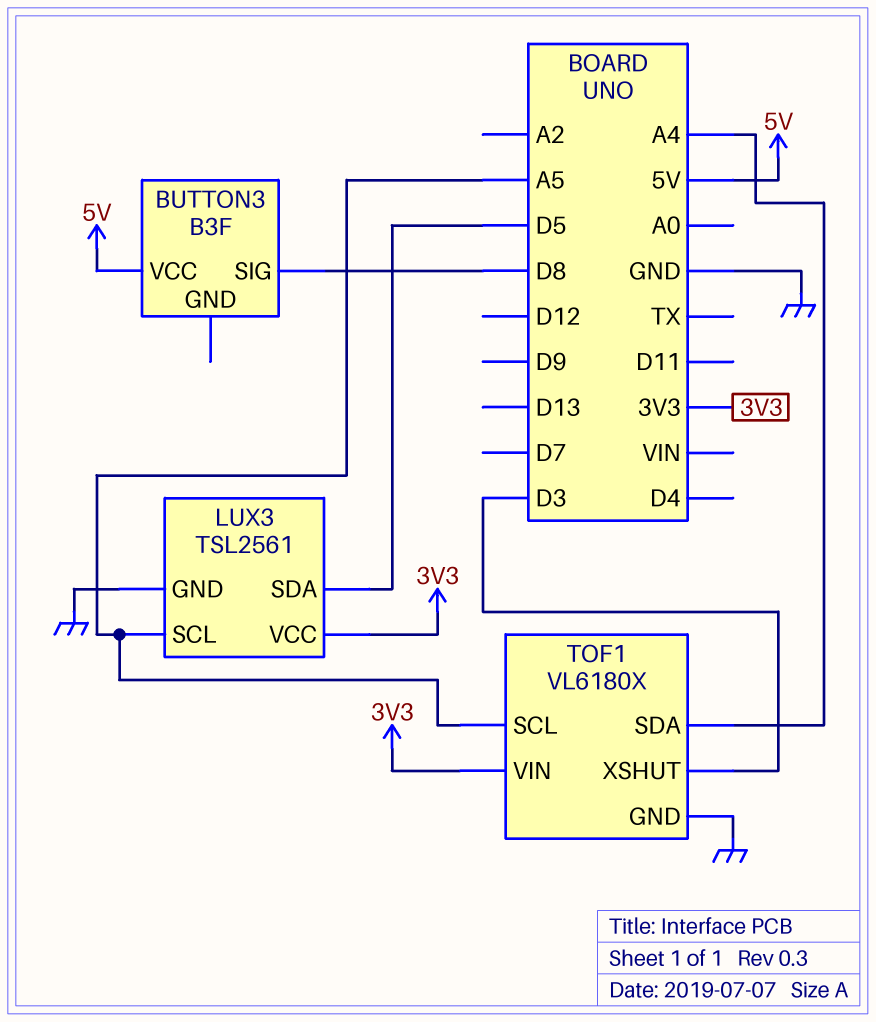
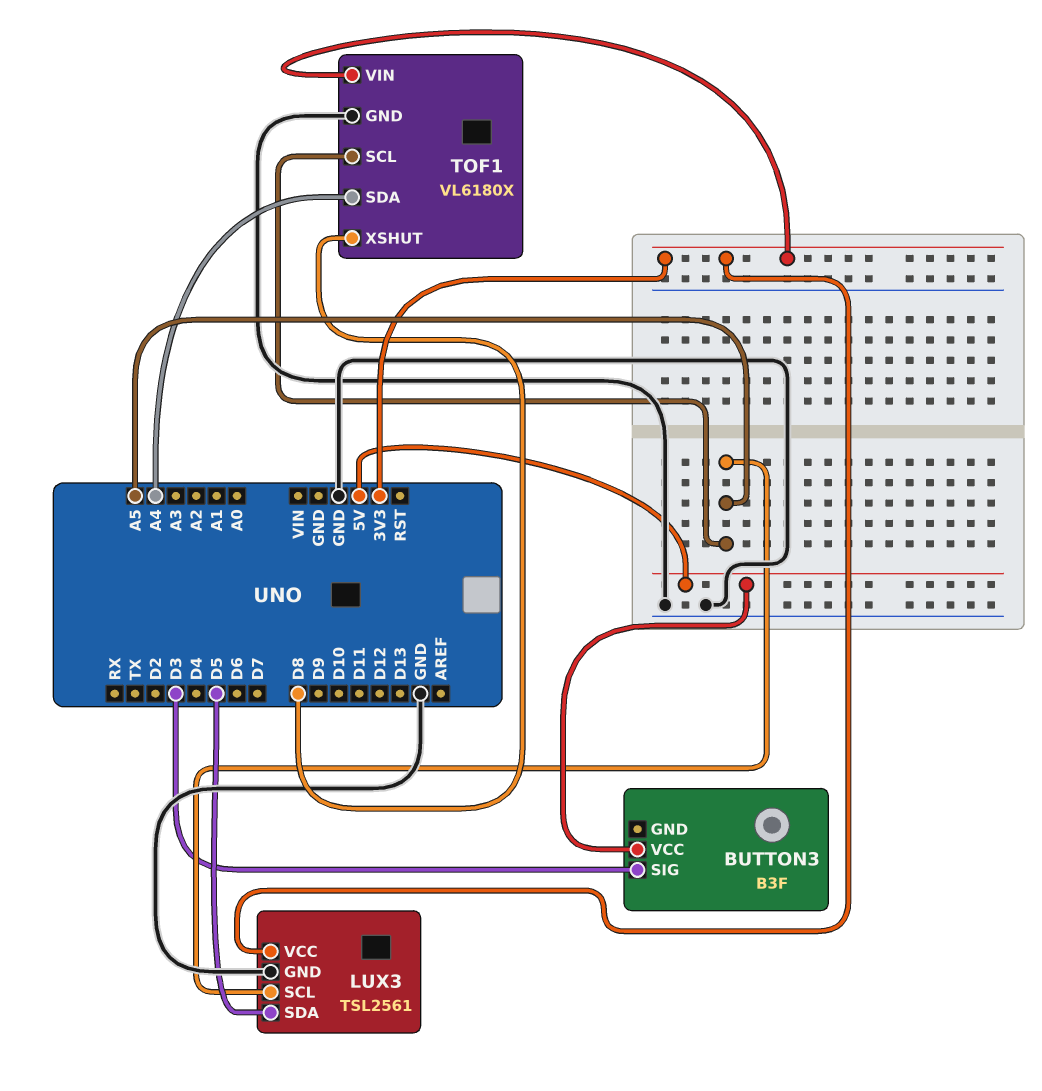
BUTTON3 pin SIG: D8 -> D3
TOF1 pin XSHUT: D3 -> D8

